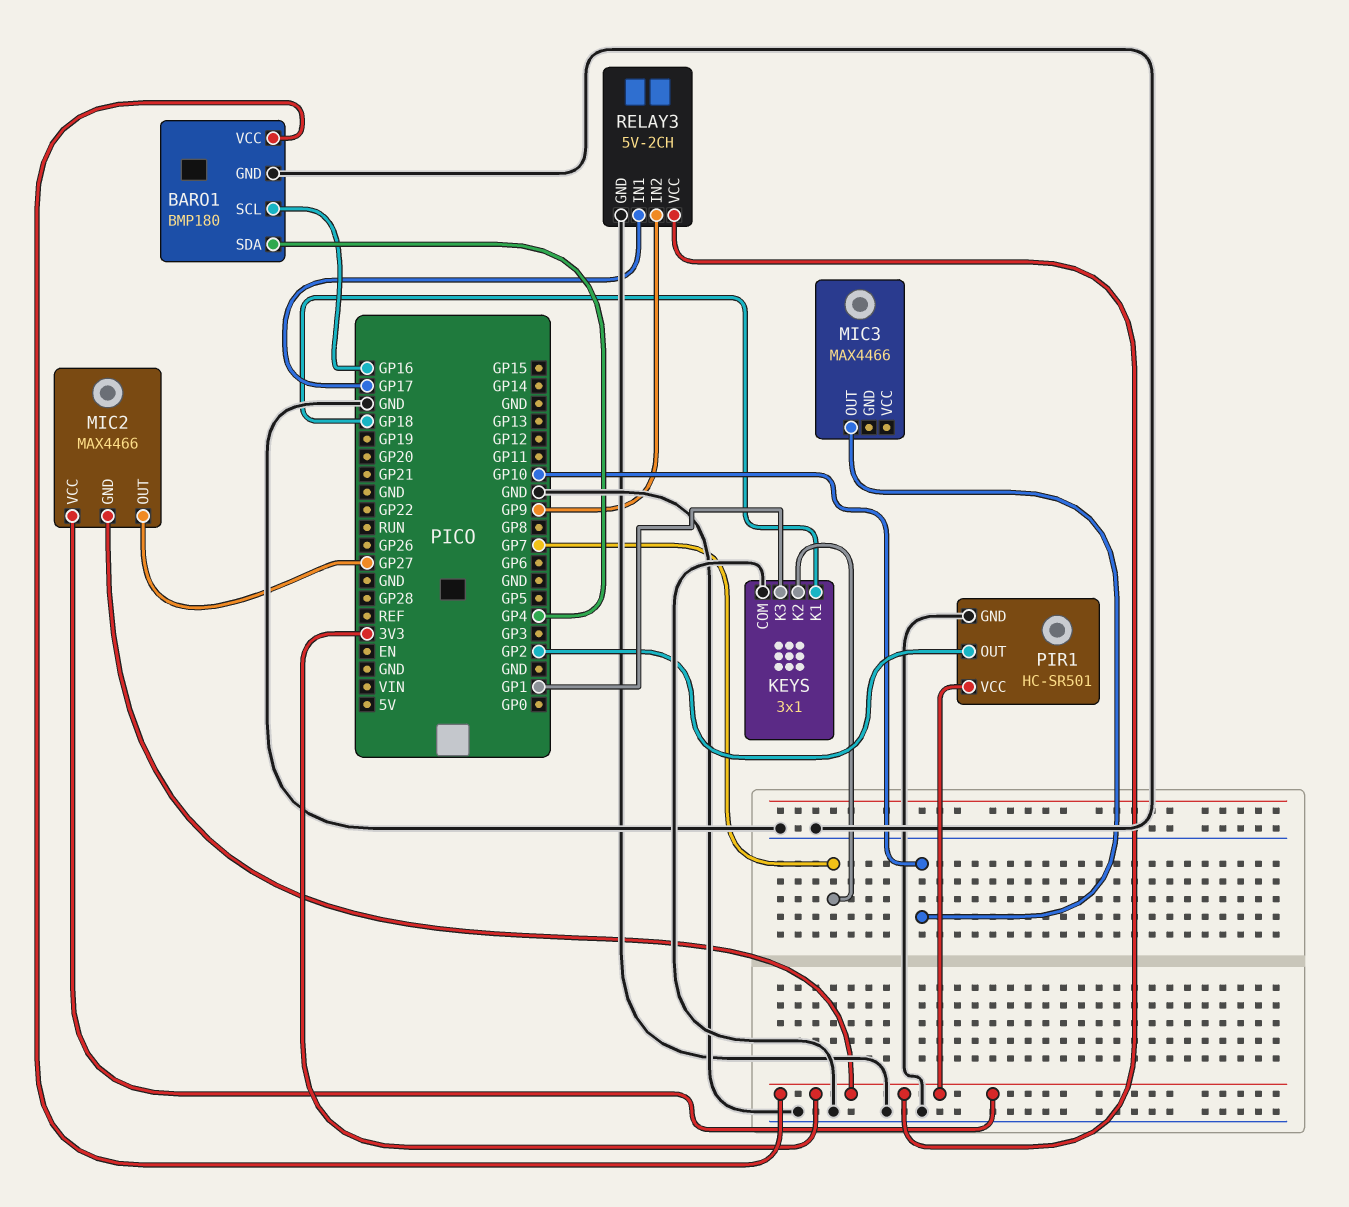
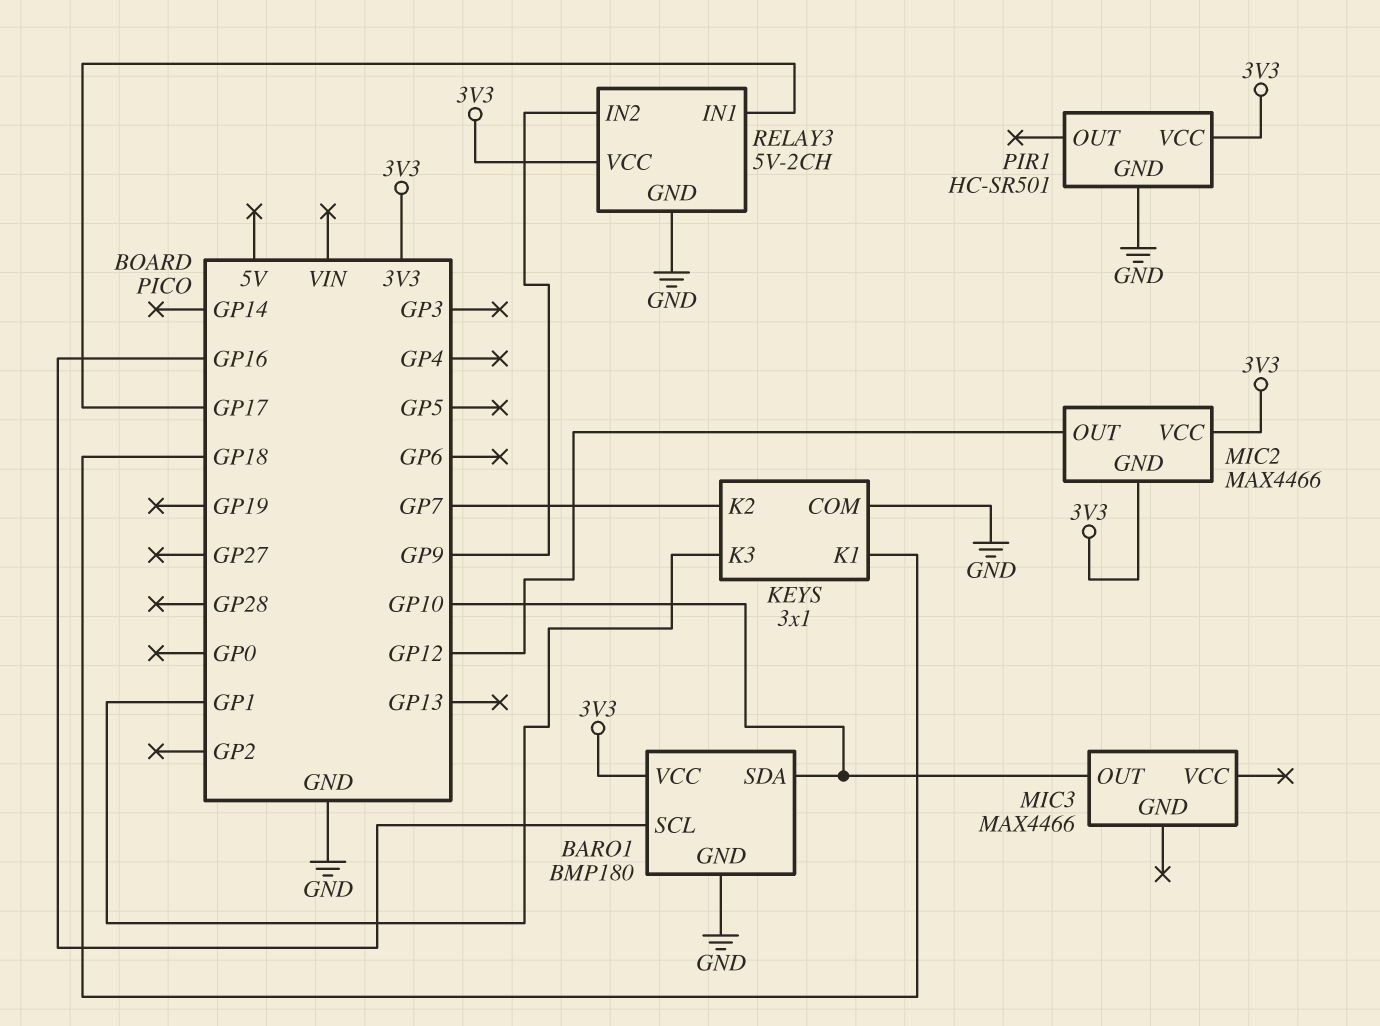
BARO1 pin SDA: GP4 -> GP10
MIC2 pin OUT: GP27 -> GP12
PIR1 pin OUT: GP2 -> none

